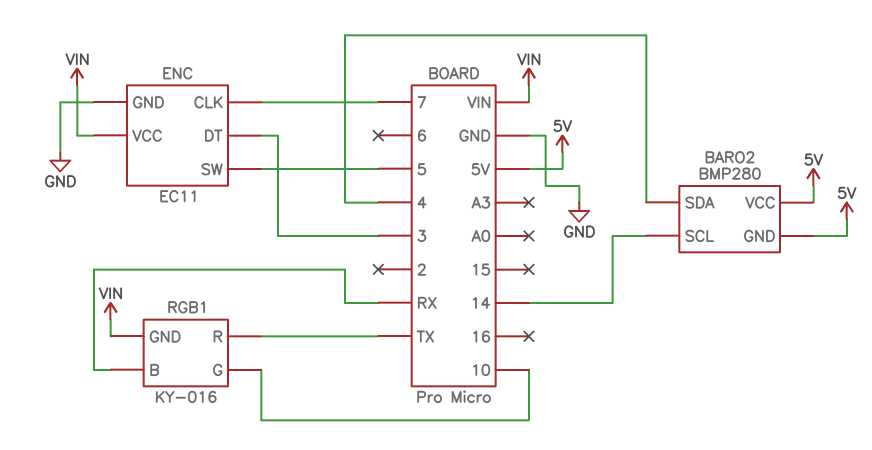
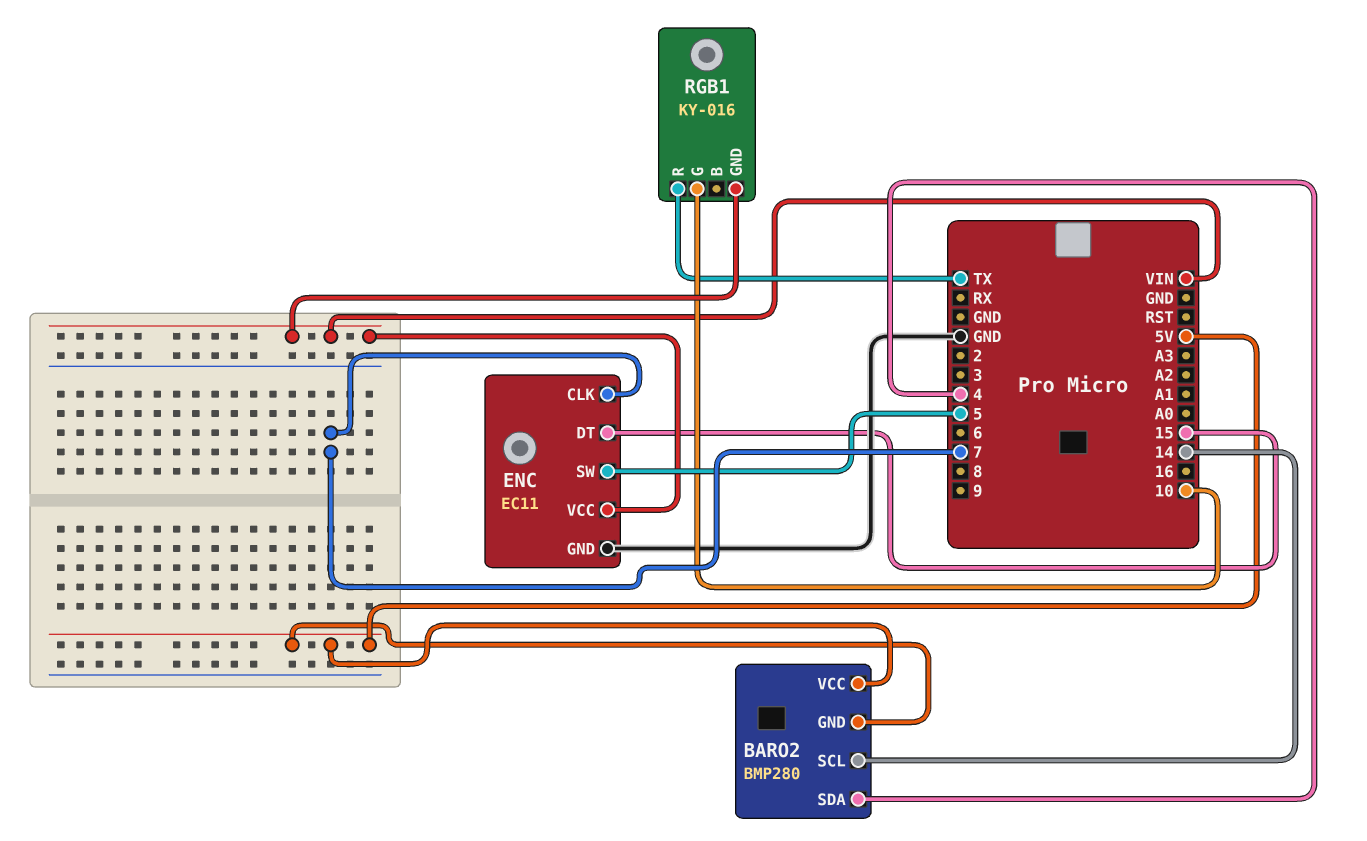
ENC pin DT: 3 -> 15
RGB1 pin B: RX -> none

